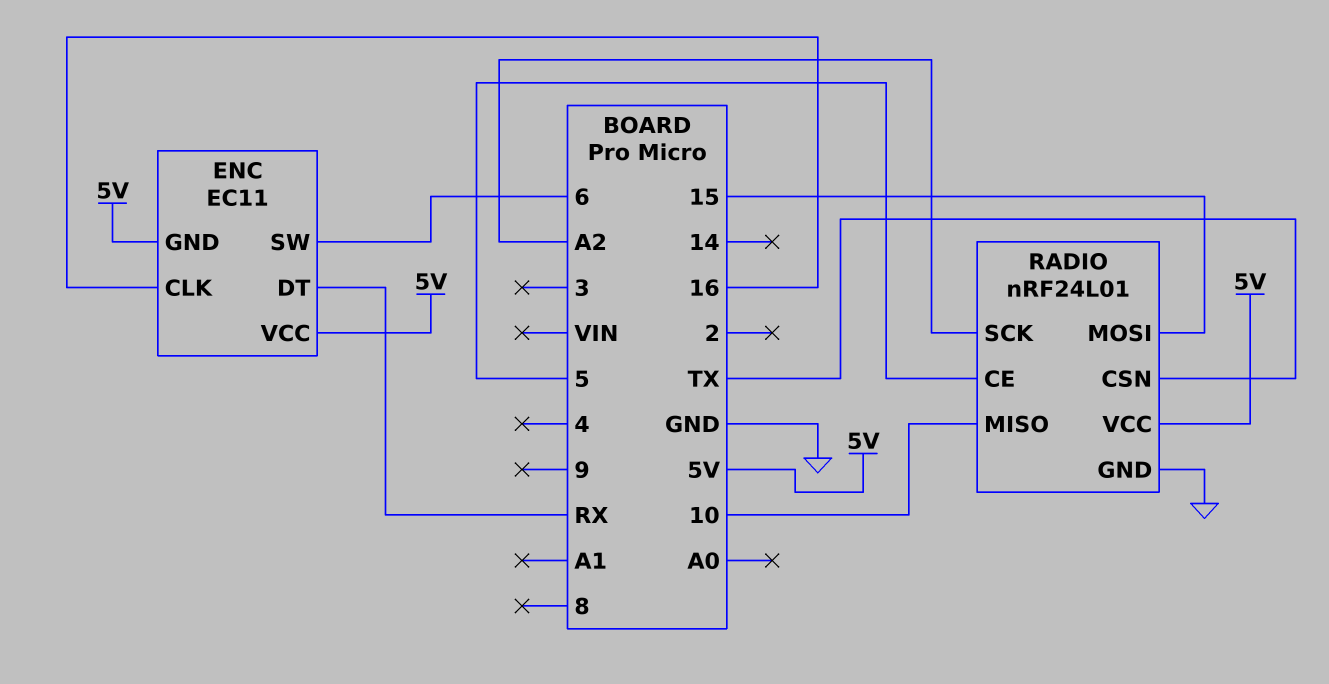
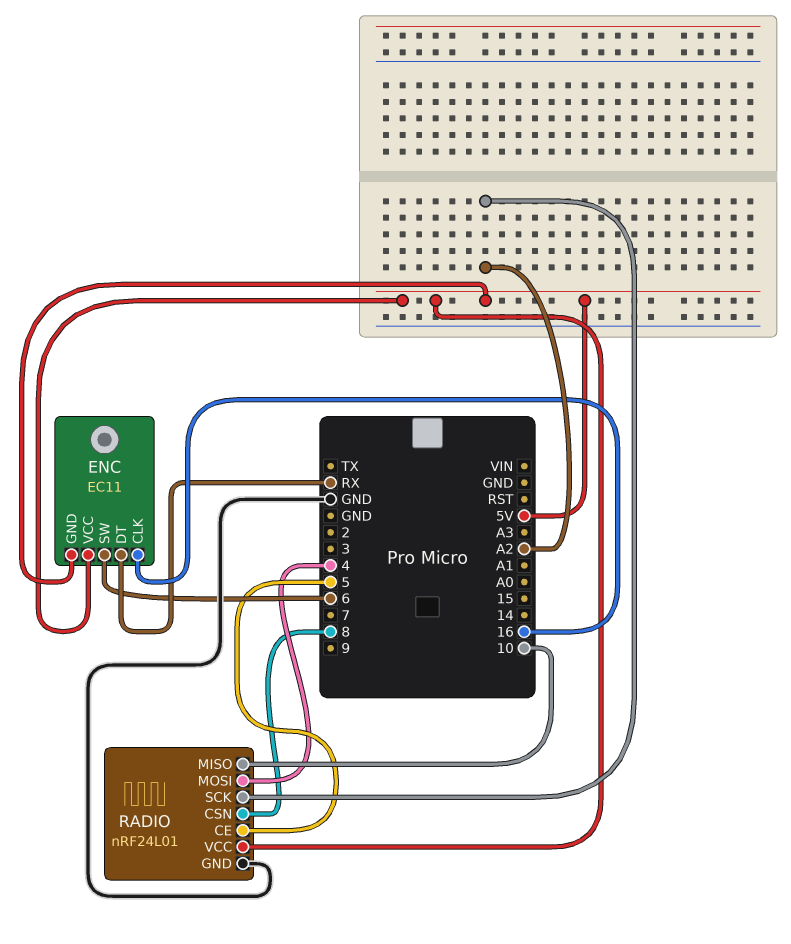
RADIO pin CSN: TX -> 8
RADIO pin MOSI: 15 -> 4

